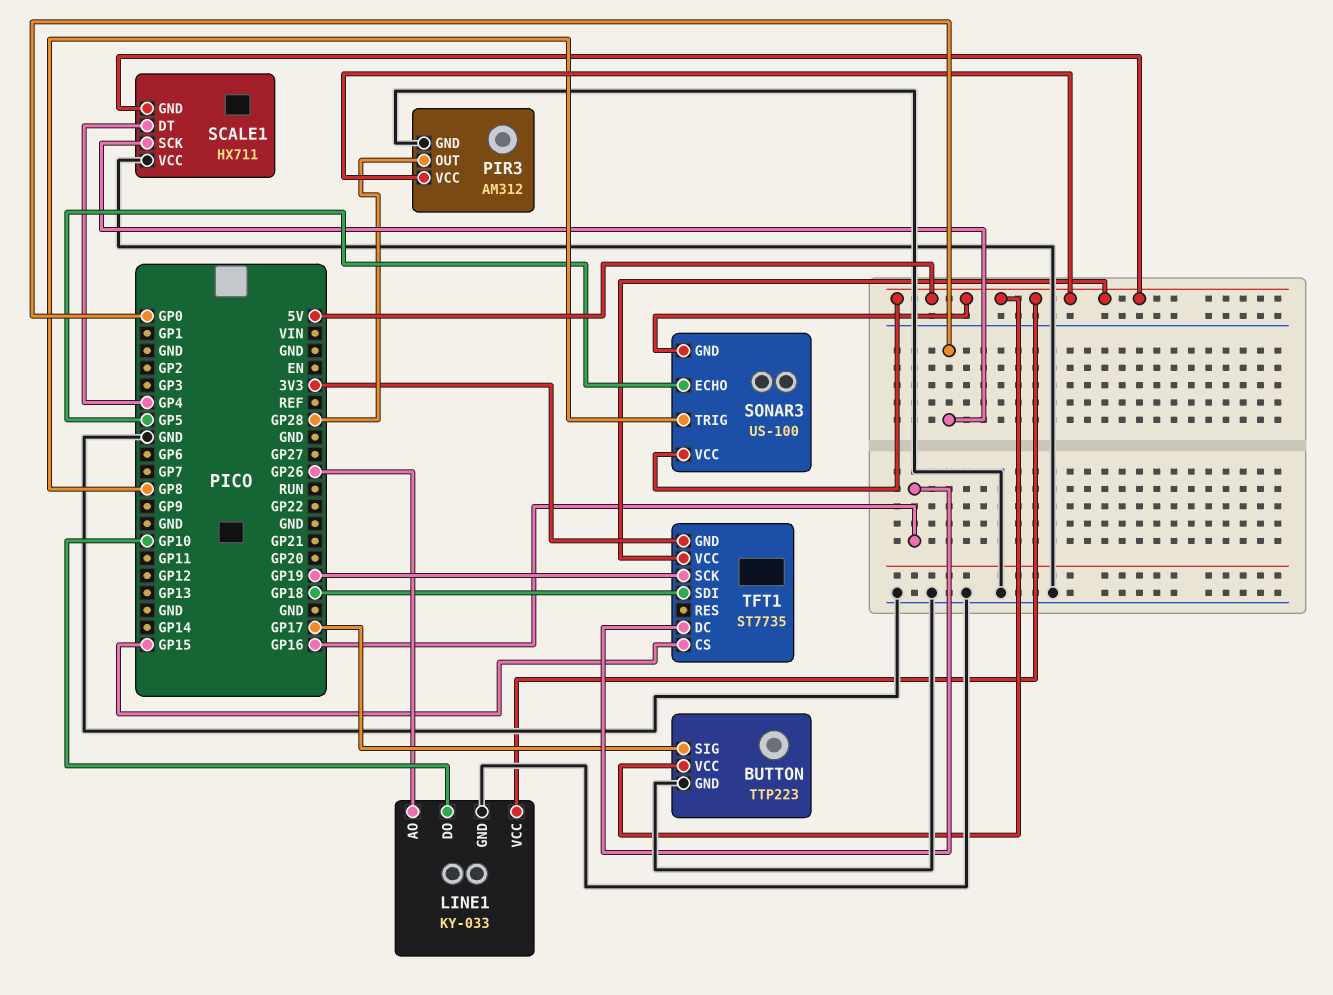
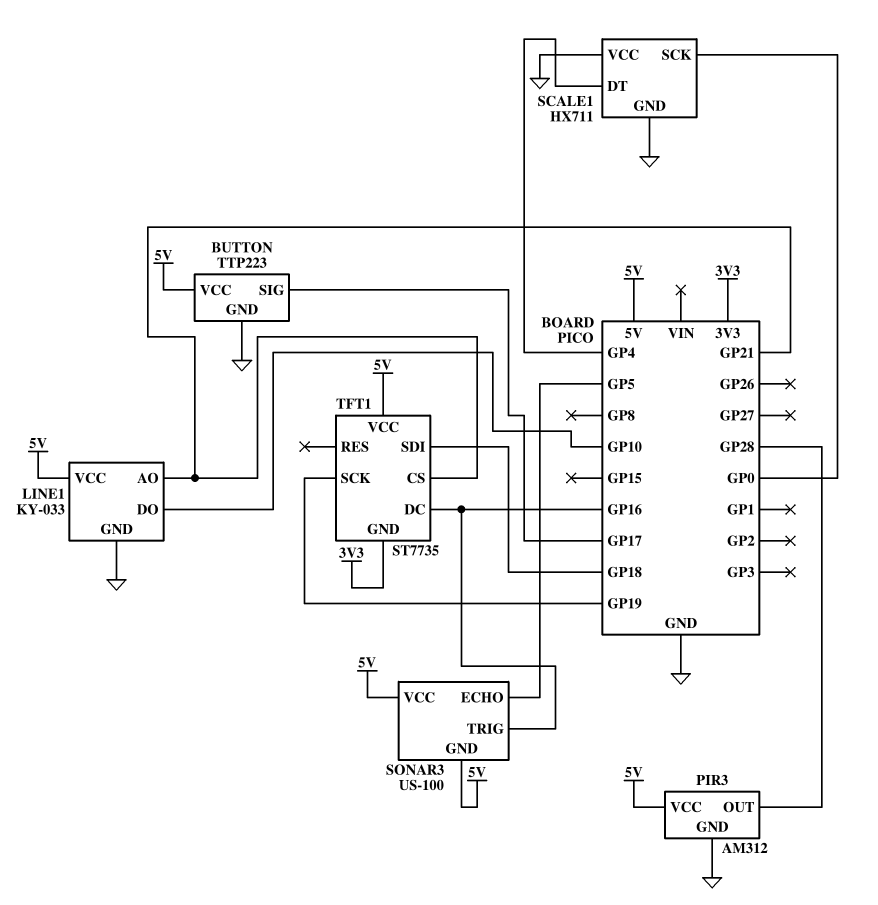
LINE1 pin AO: GP26 -> GP21
SCALE1 pin GND: 5V -> GND
SONAR3 pin TRIG: GP8 -> GP16
TFT1 pin CS: GP15 -> GP21

